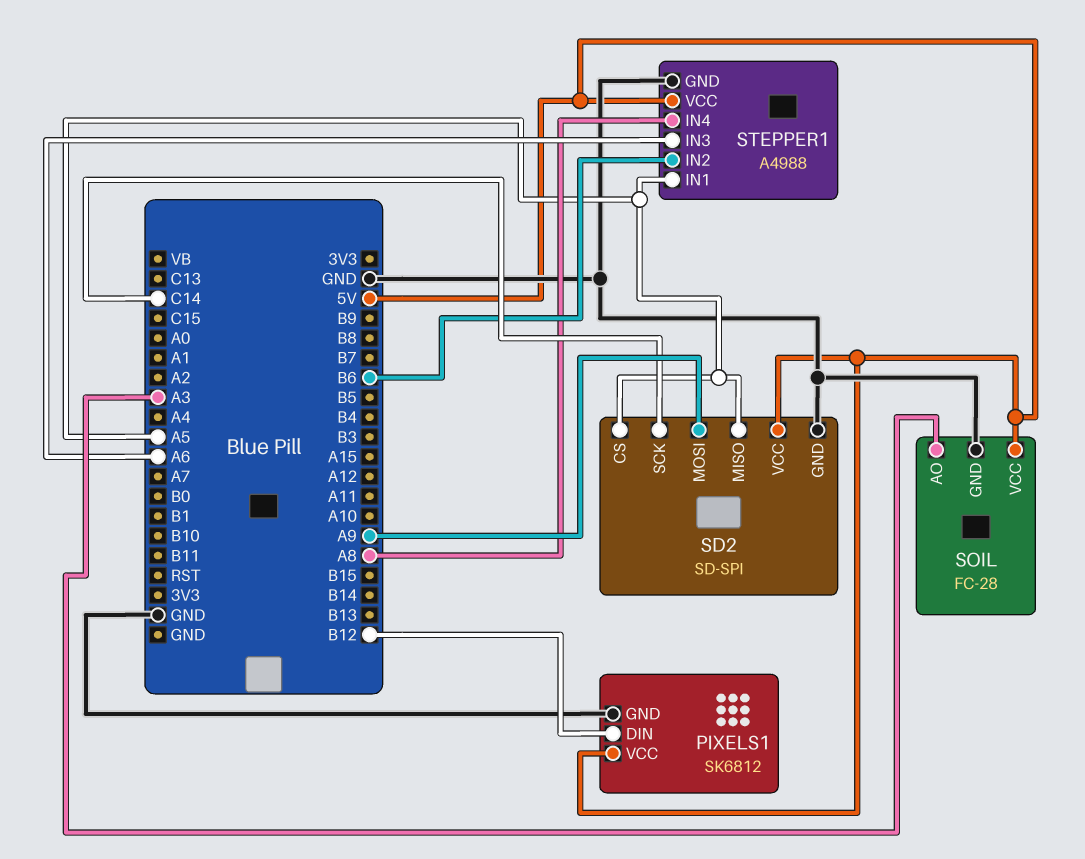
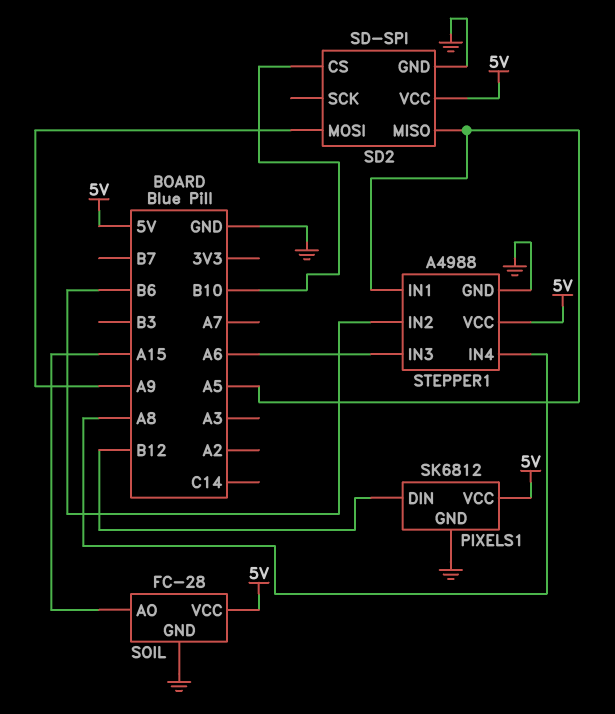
SD2 pin CS: A5 -> B10
SD2 pin SCK: C14 -> none
SOIL pin AO: A3 -> A15

